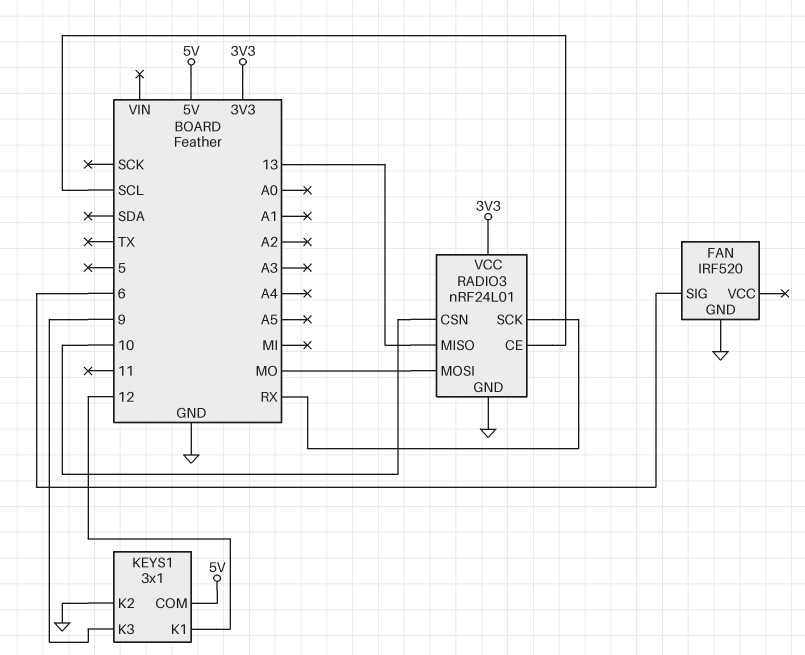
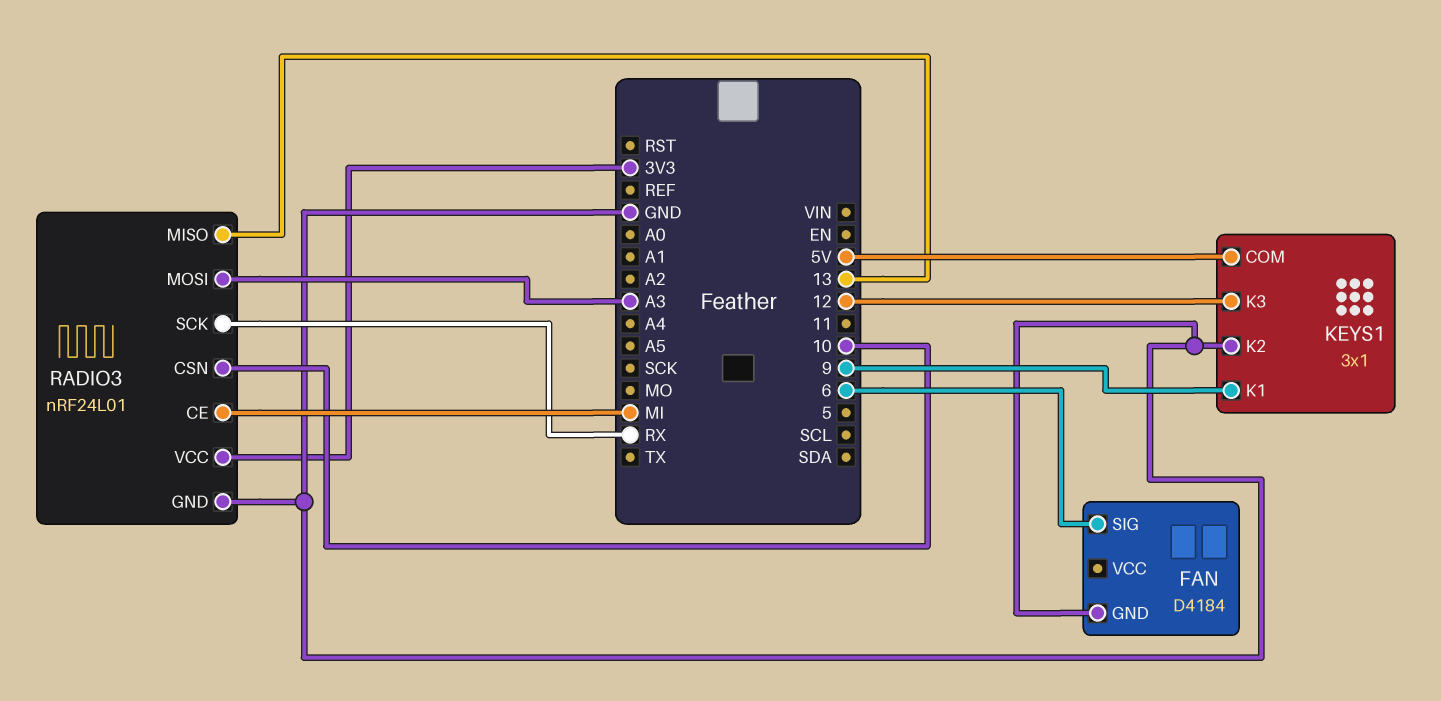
FAN: IRF520 -> D4184
KEYS1 pin K1: 12 -> 9
KEYS1 pin K3: 9 -> 12
RADIO3 pin CE: SCL -> MI
RADIO3 pin MOSI: MO -> A3

